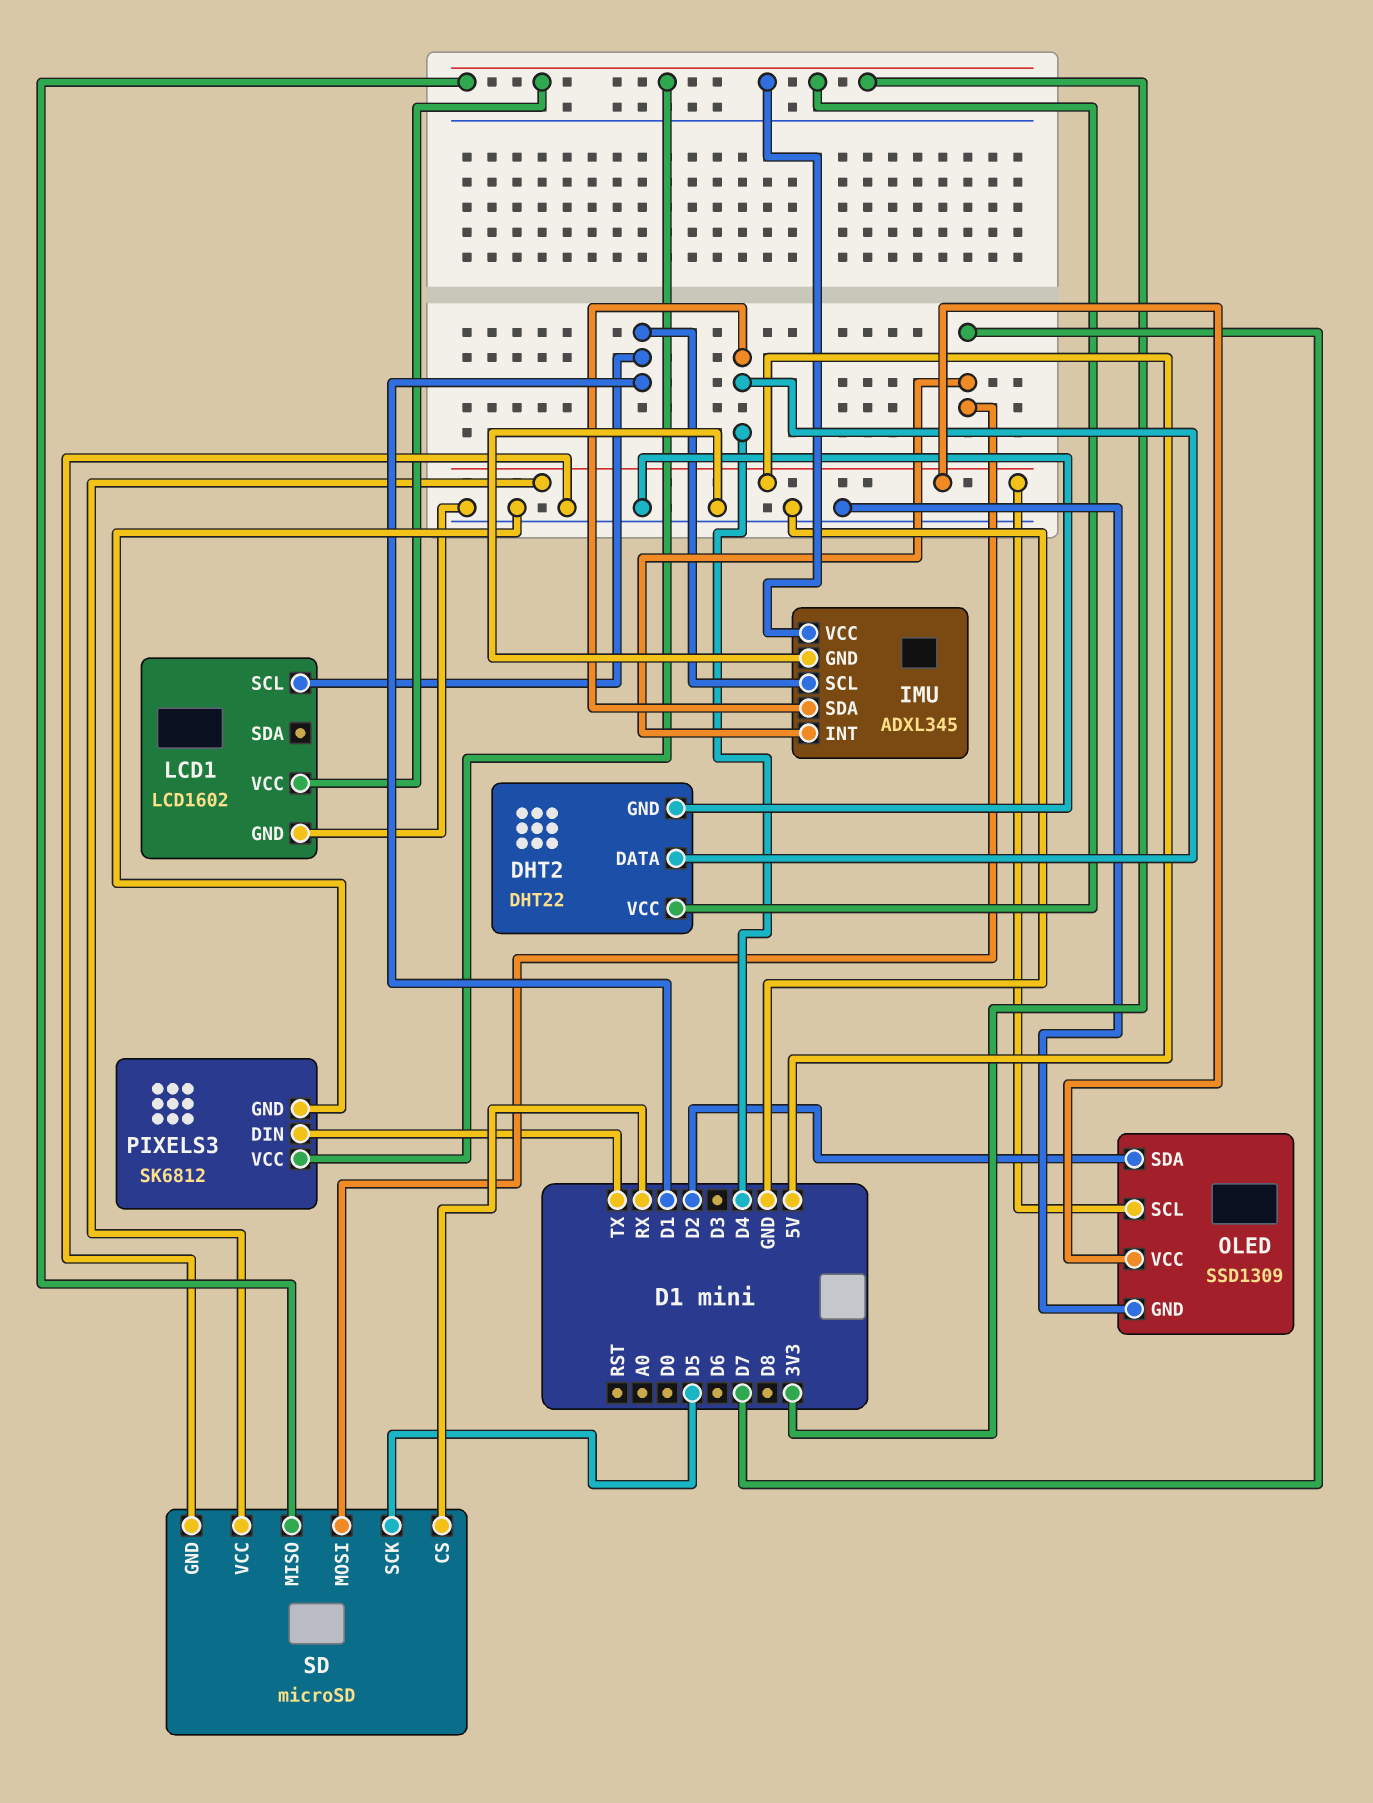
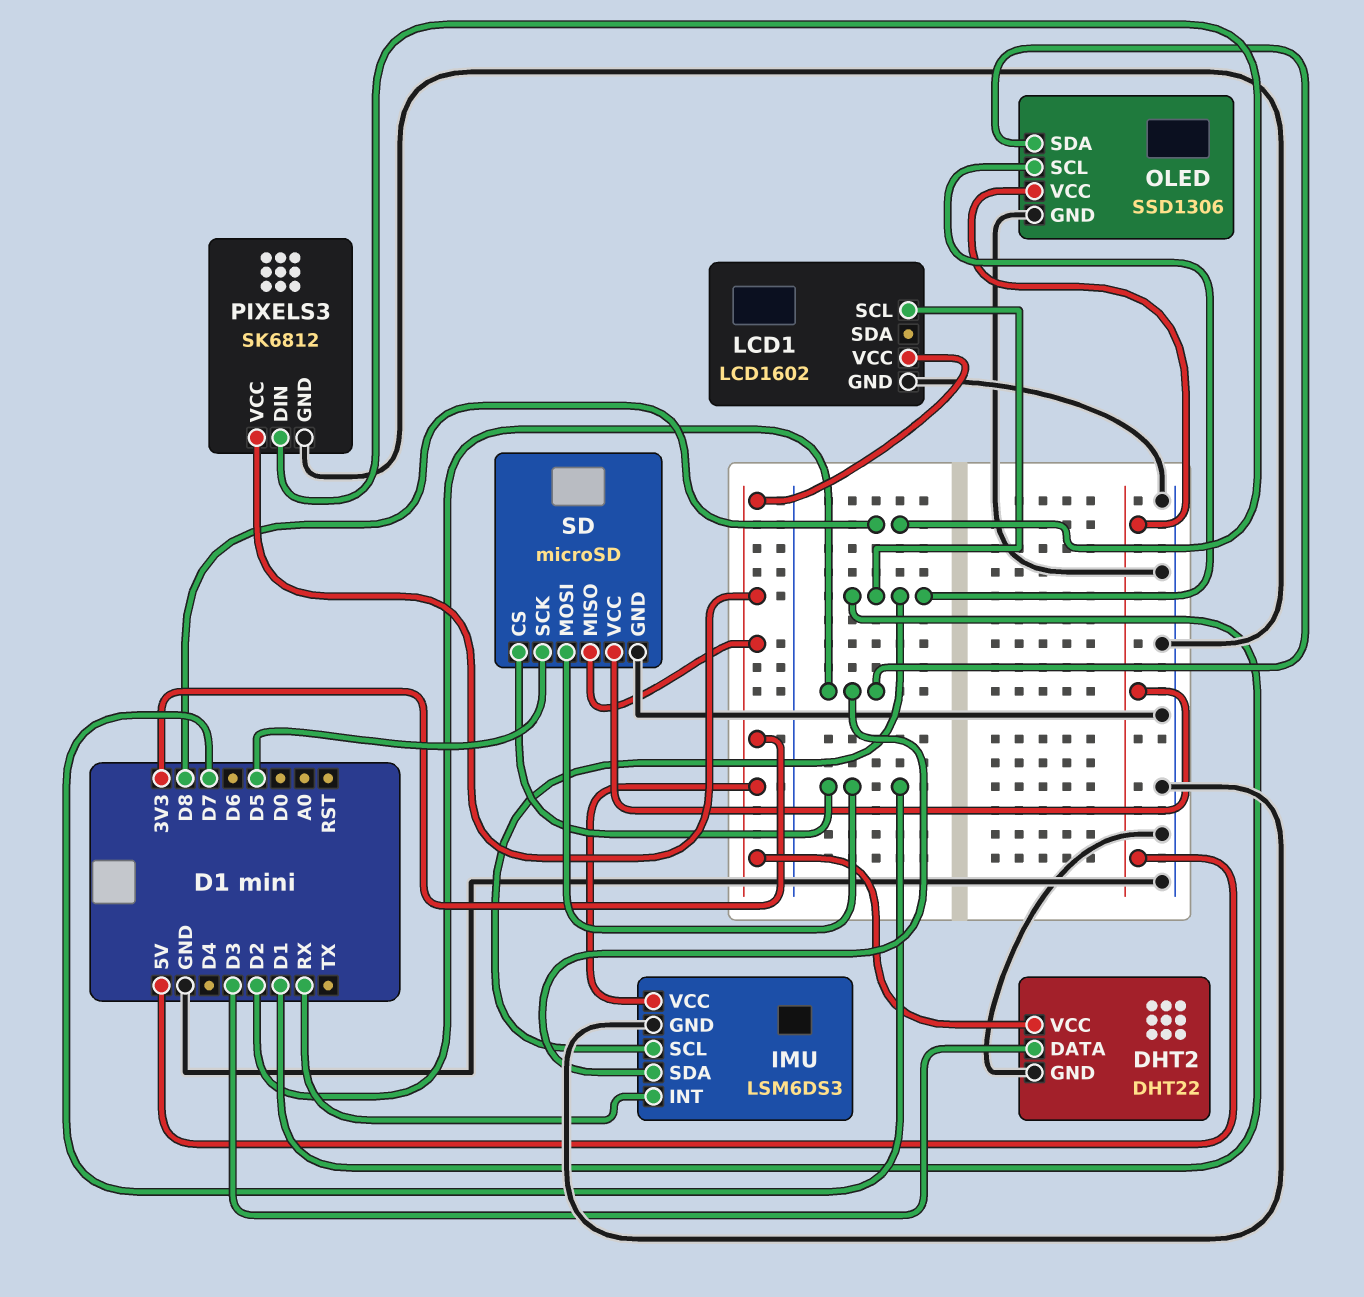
DHT2 pin DATA: D4 -> D3
IMU: ADXL345 -> LSM6DS3
IMU pin INT: D7 -> RX
IMU pin SDA: D4 -> D2
OLED: SSD1309 -> SSD1306
OLED pin SCL: 5V -> D1
PIXELS3 pin DIN: TX -> D8
SD pin CS: RX -> D7

